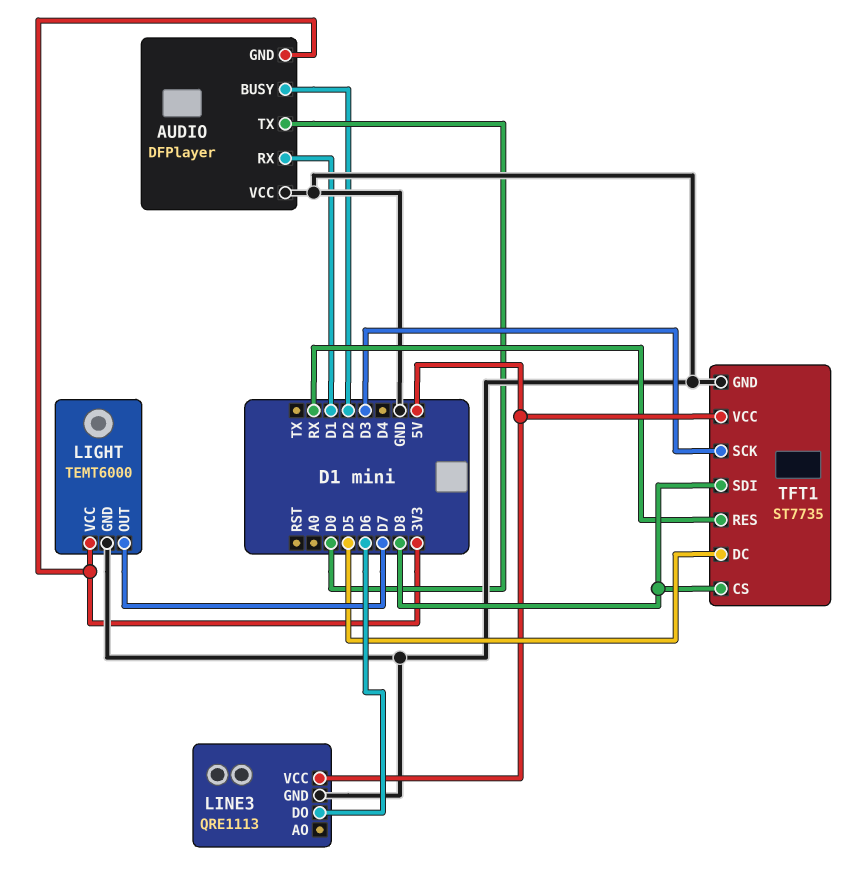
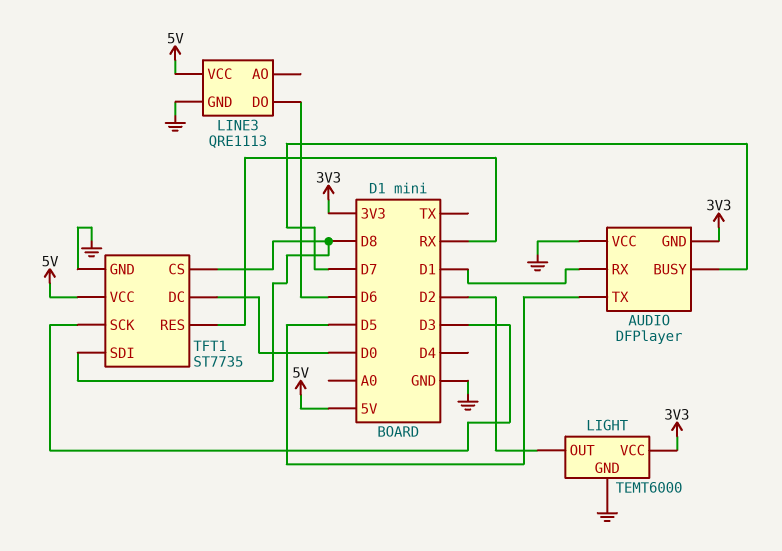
AUDIO pin BUSY: D2 -> D7
AUDIO pin TX: D0 -> D5
LIGHT pin OUT: D7 -> D2
TFT1 pin DC: D5 -> D0

